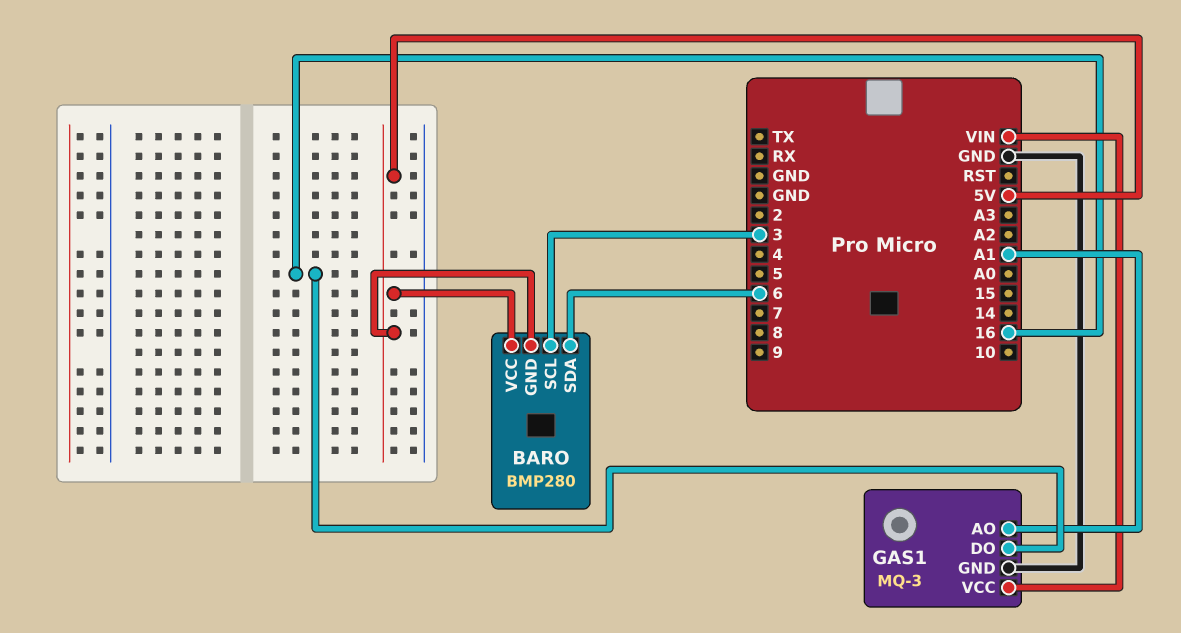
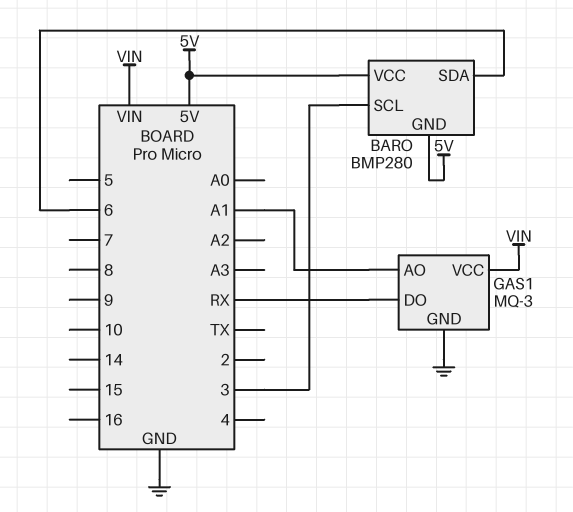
GAS1 pin DO: 16 -> RX

